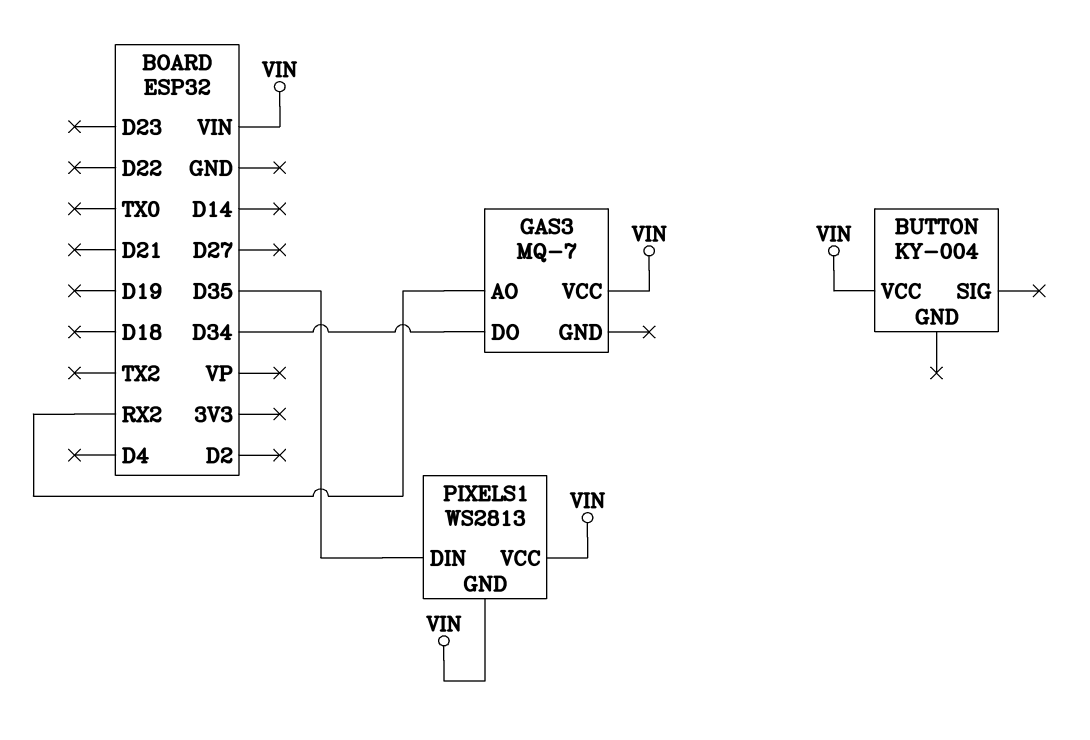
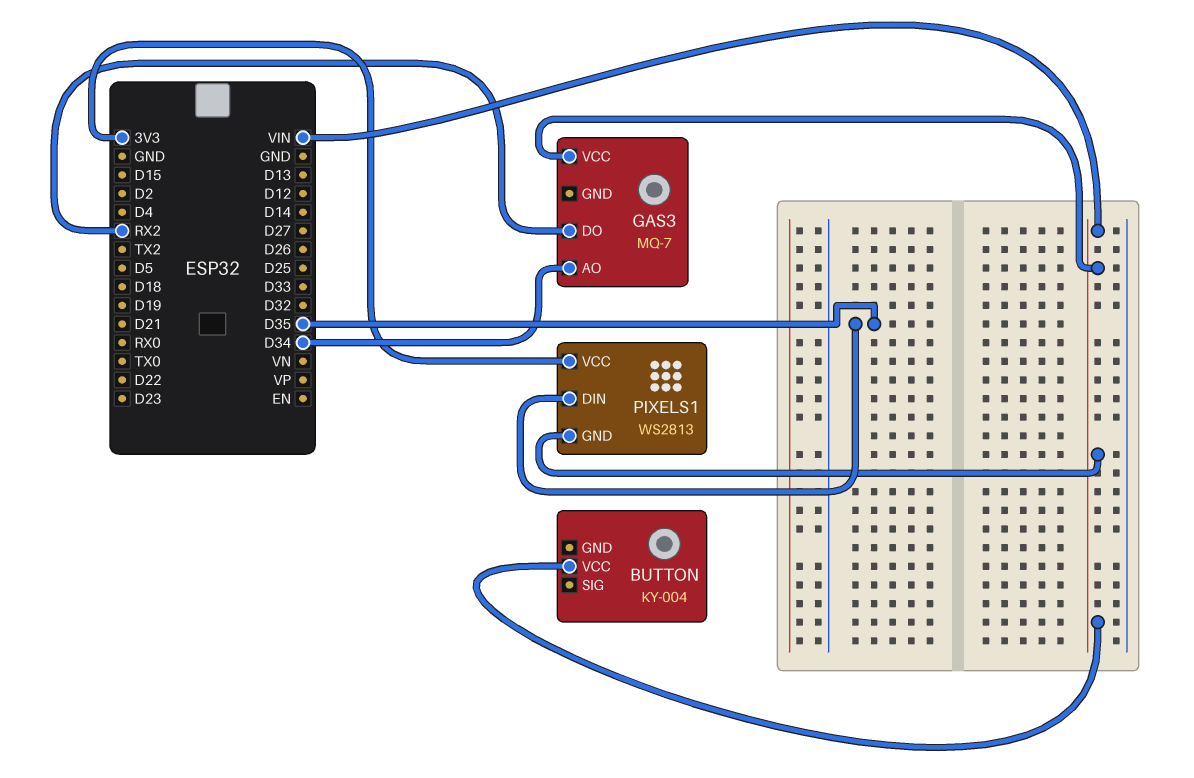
GAS3 pin AO: RX2 -> D34
GAS3 pin DO: D34 -> RX2
PIXELS1 pin VCC: VIN -> 3V3

